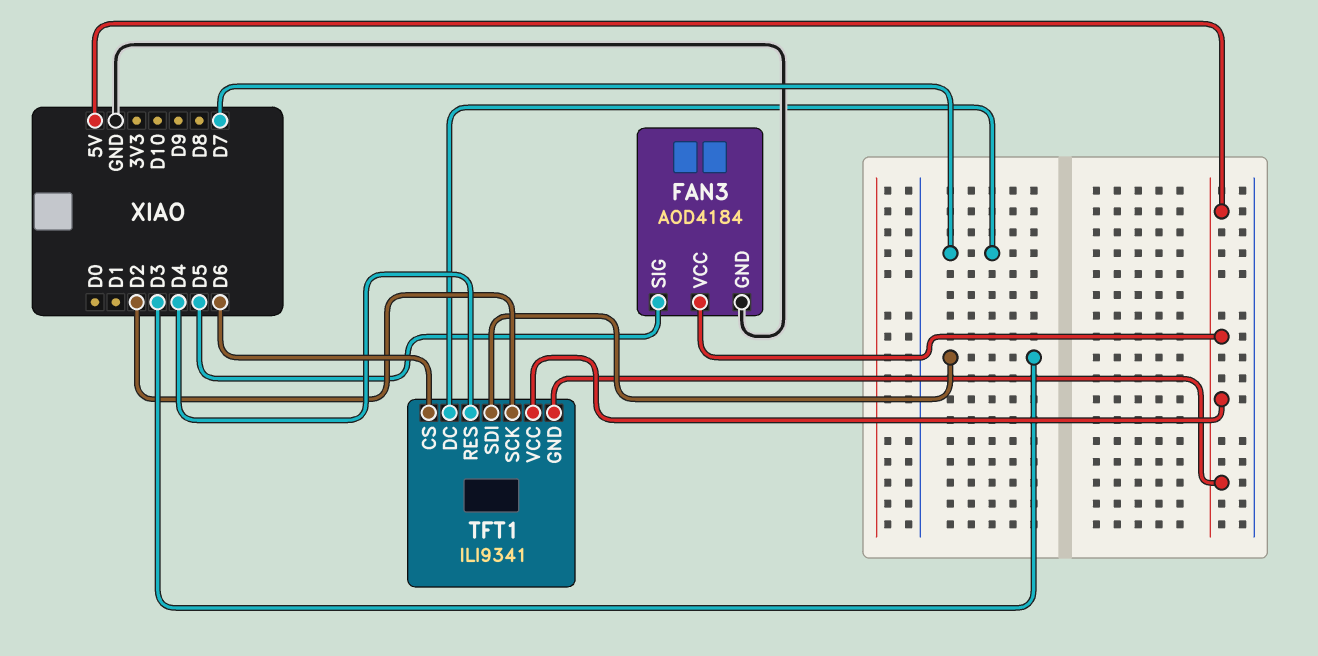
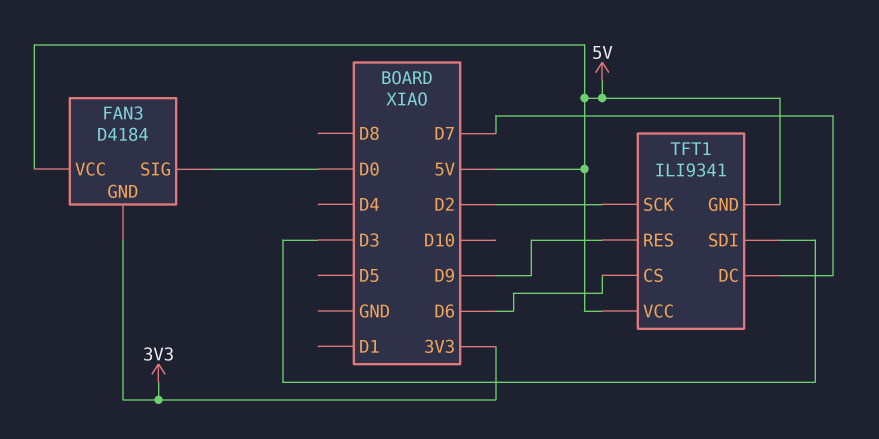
FAN3: AOD4184 -> D4184
FAN3 pin GND: GND -> 3V3
FAN3 pin SIG: D5 -> D0
TFT1 pin RES: D4 -> D9

